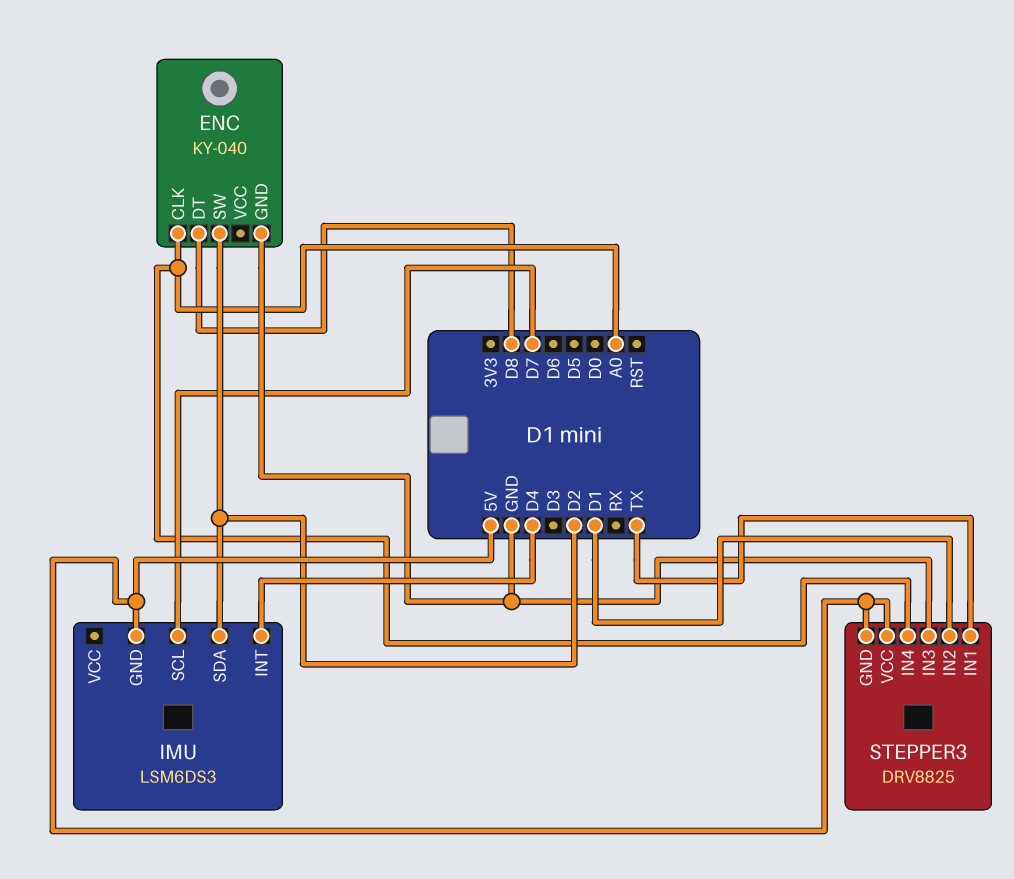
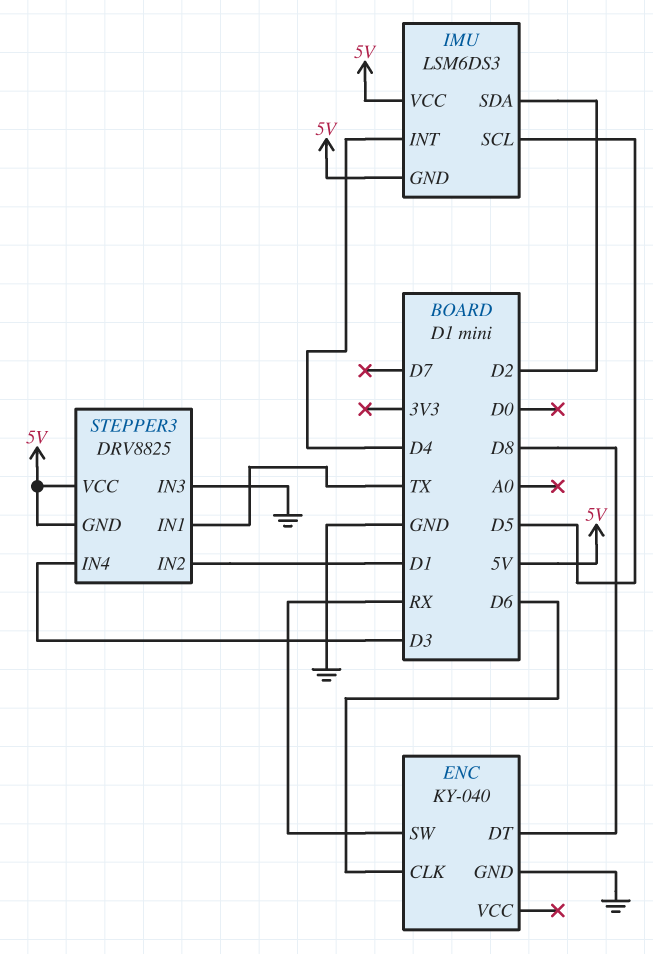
ENC pin CLK: A0 -> D6
ENC pin SW: D2 -> RX
IMU pin SCL: D7 -> D5
IMU pin VCC: none -> 5V
STEPPER3 pin IN4: A0 -> D3

